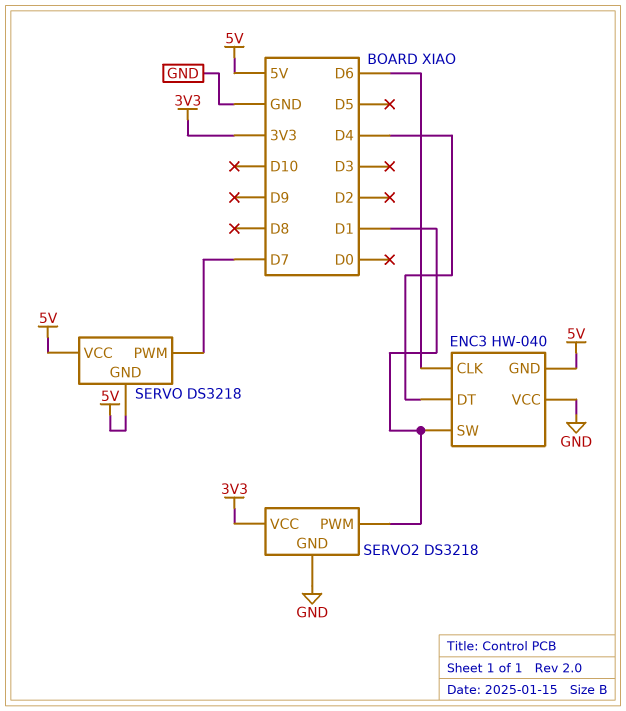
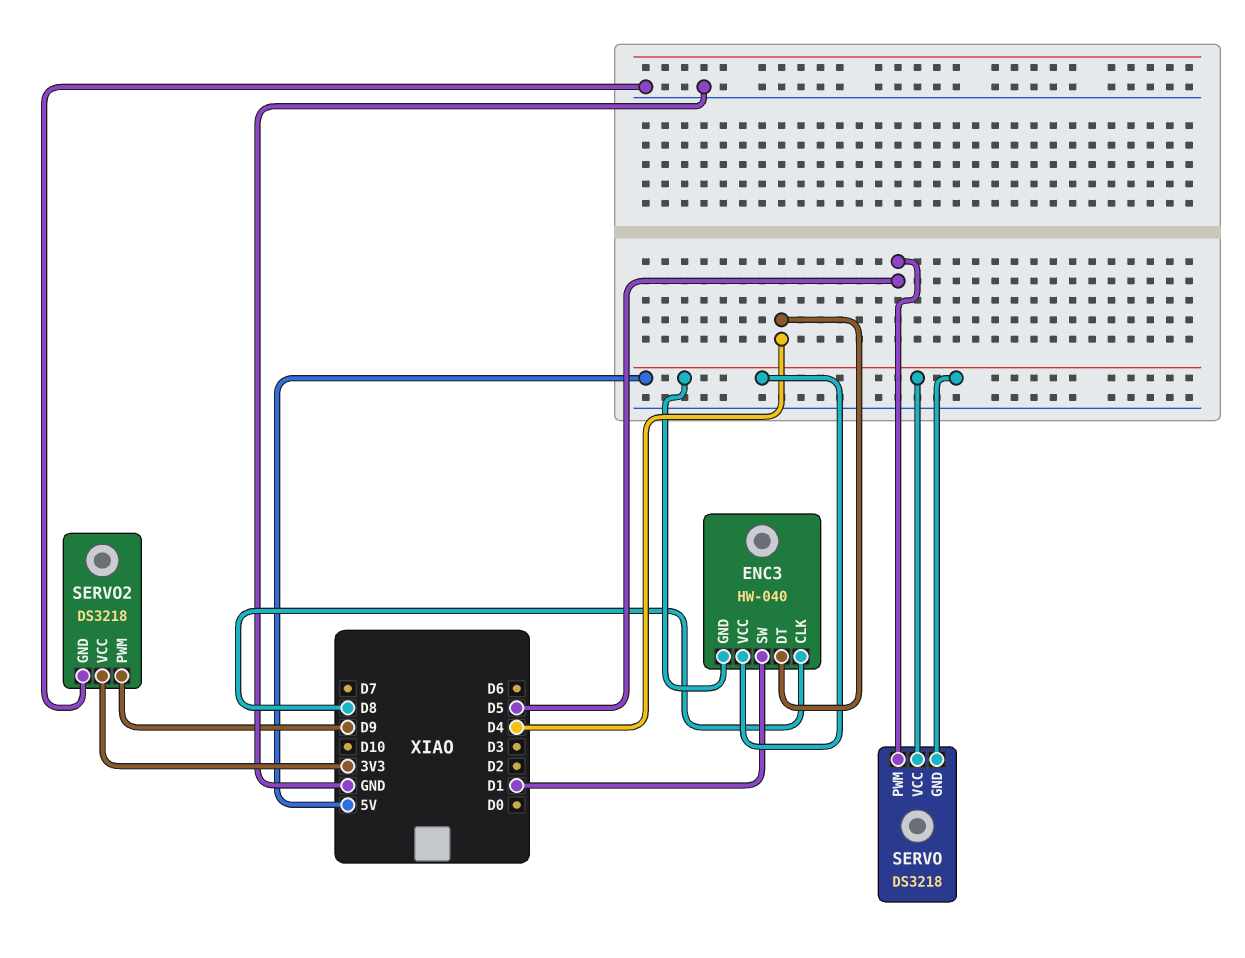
ENC3 pin CLK: D6 -> D8
ENC3 pin VCC: GND -> 5V
SERVO pin PWM: D7 -> D5
SERVO2 pin PWM: D1 -> D9

